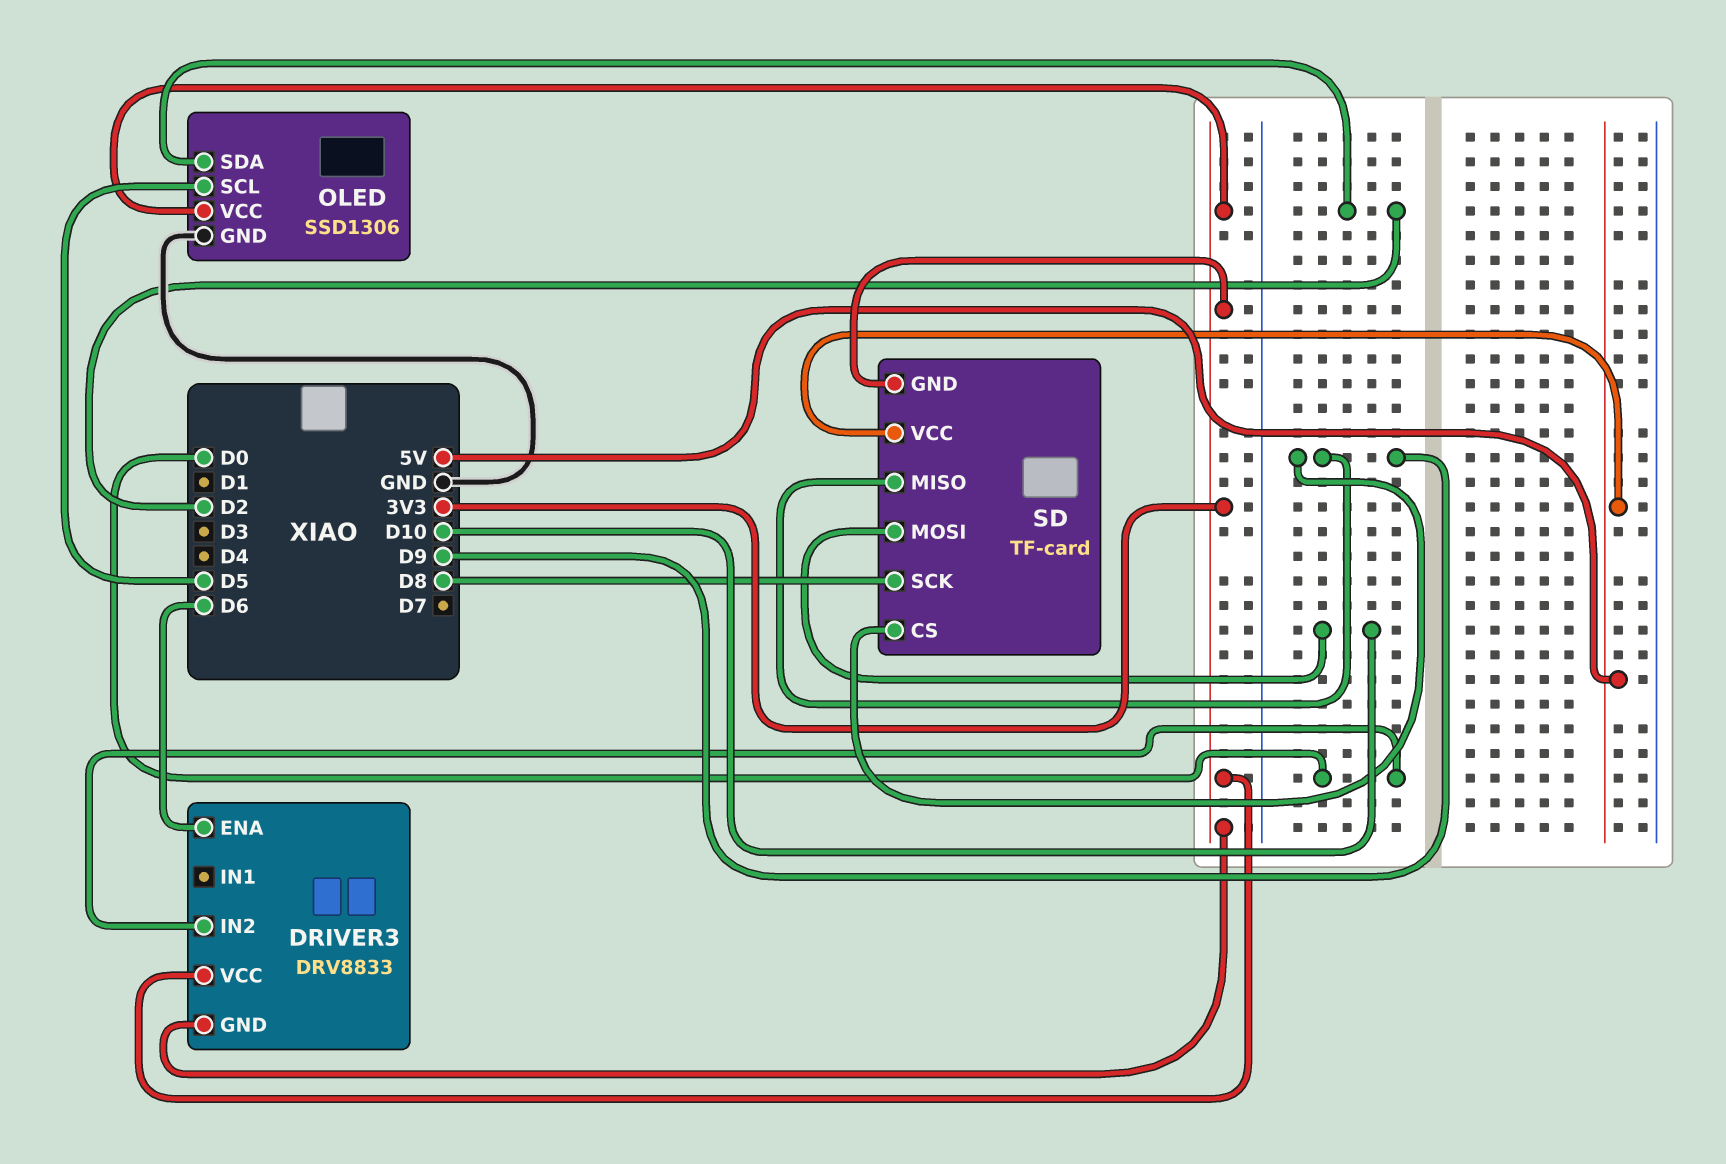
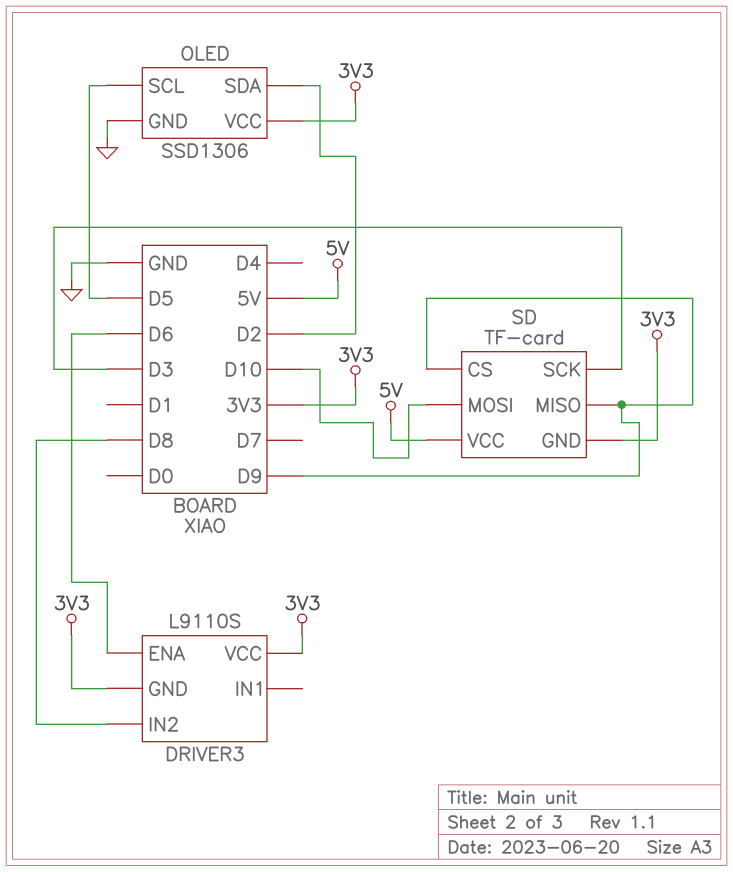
DRIVER3: DRV8833 -> L9110S
DRIVER3 pin IN2: D0 -> D8
SD pin SCK: D8 -> D3

